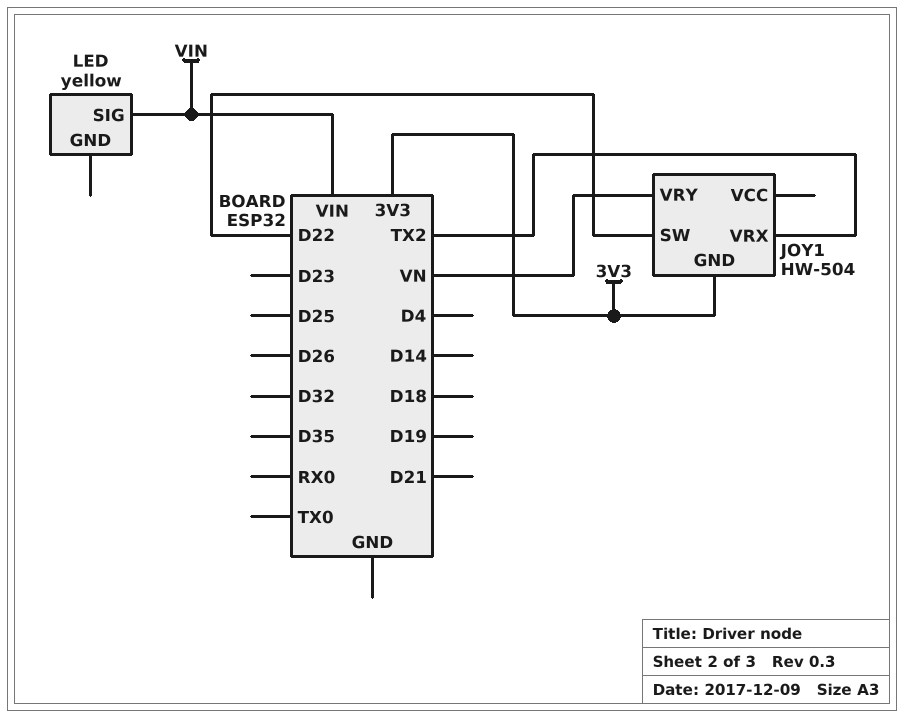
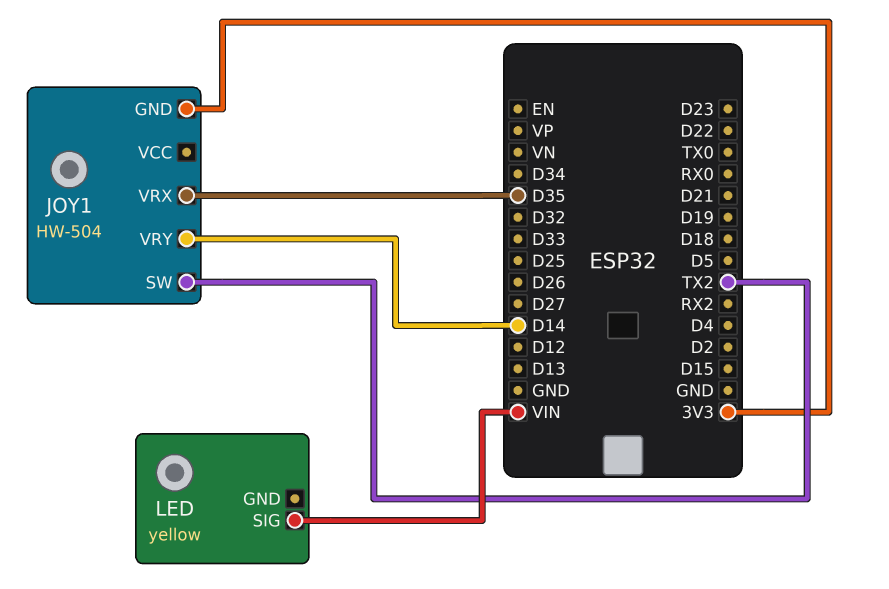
JOY1 pin SW: D22 -> TX2
JOY1 pin VRX: TX2 -> D35
JOY1 pin VRY: VN -> D14

